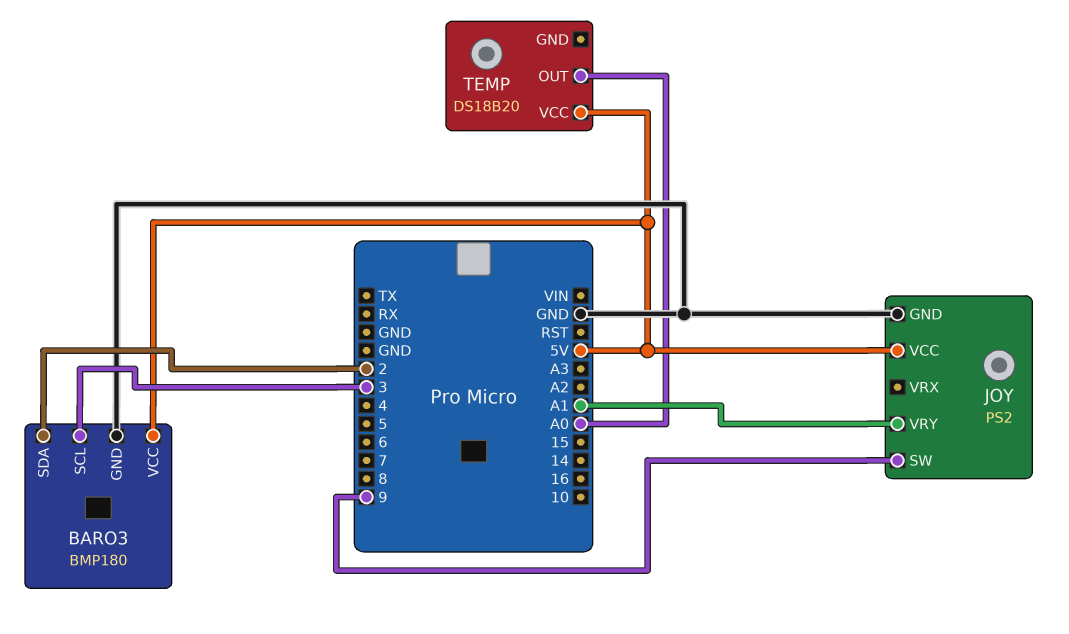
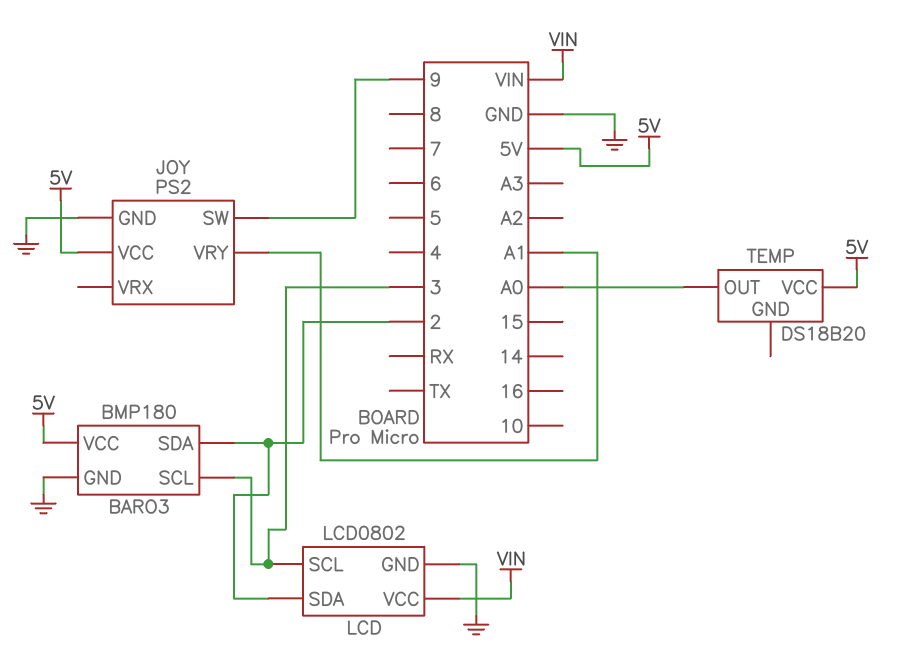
LCD: none -> LCD0802
LCD pin GND: none -> GND
LCD pin SCL: none -> 3
LCD pin SDA: none -> 2
LCD pin VCC: none -> VIN

